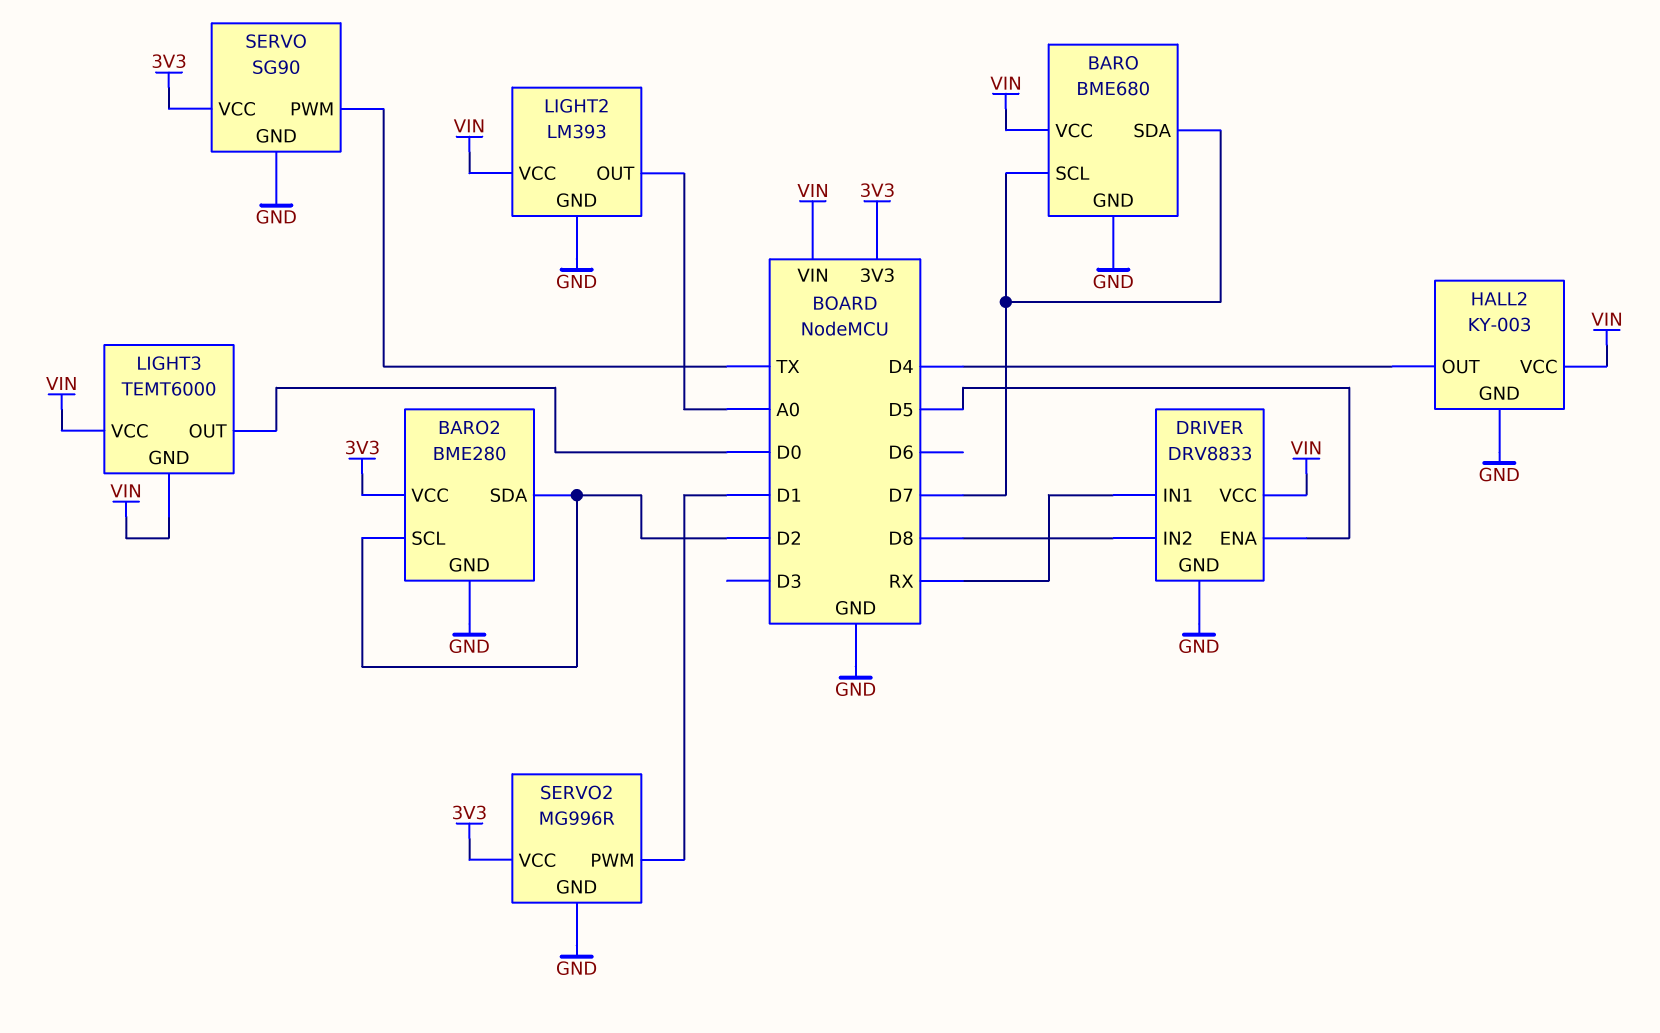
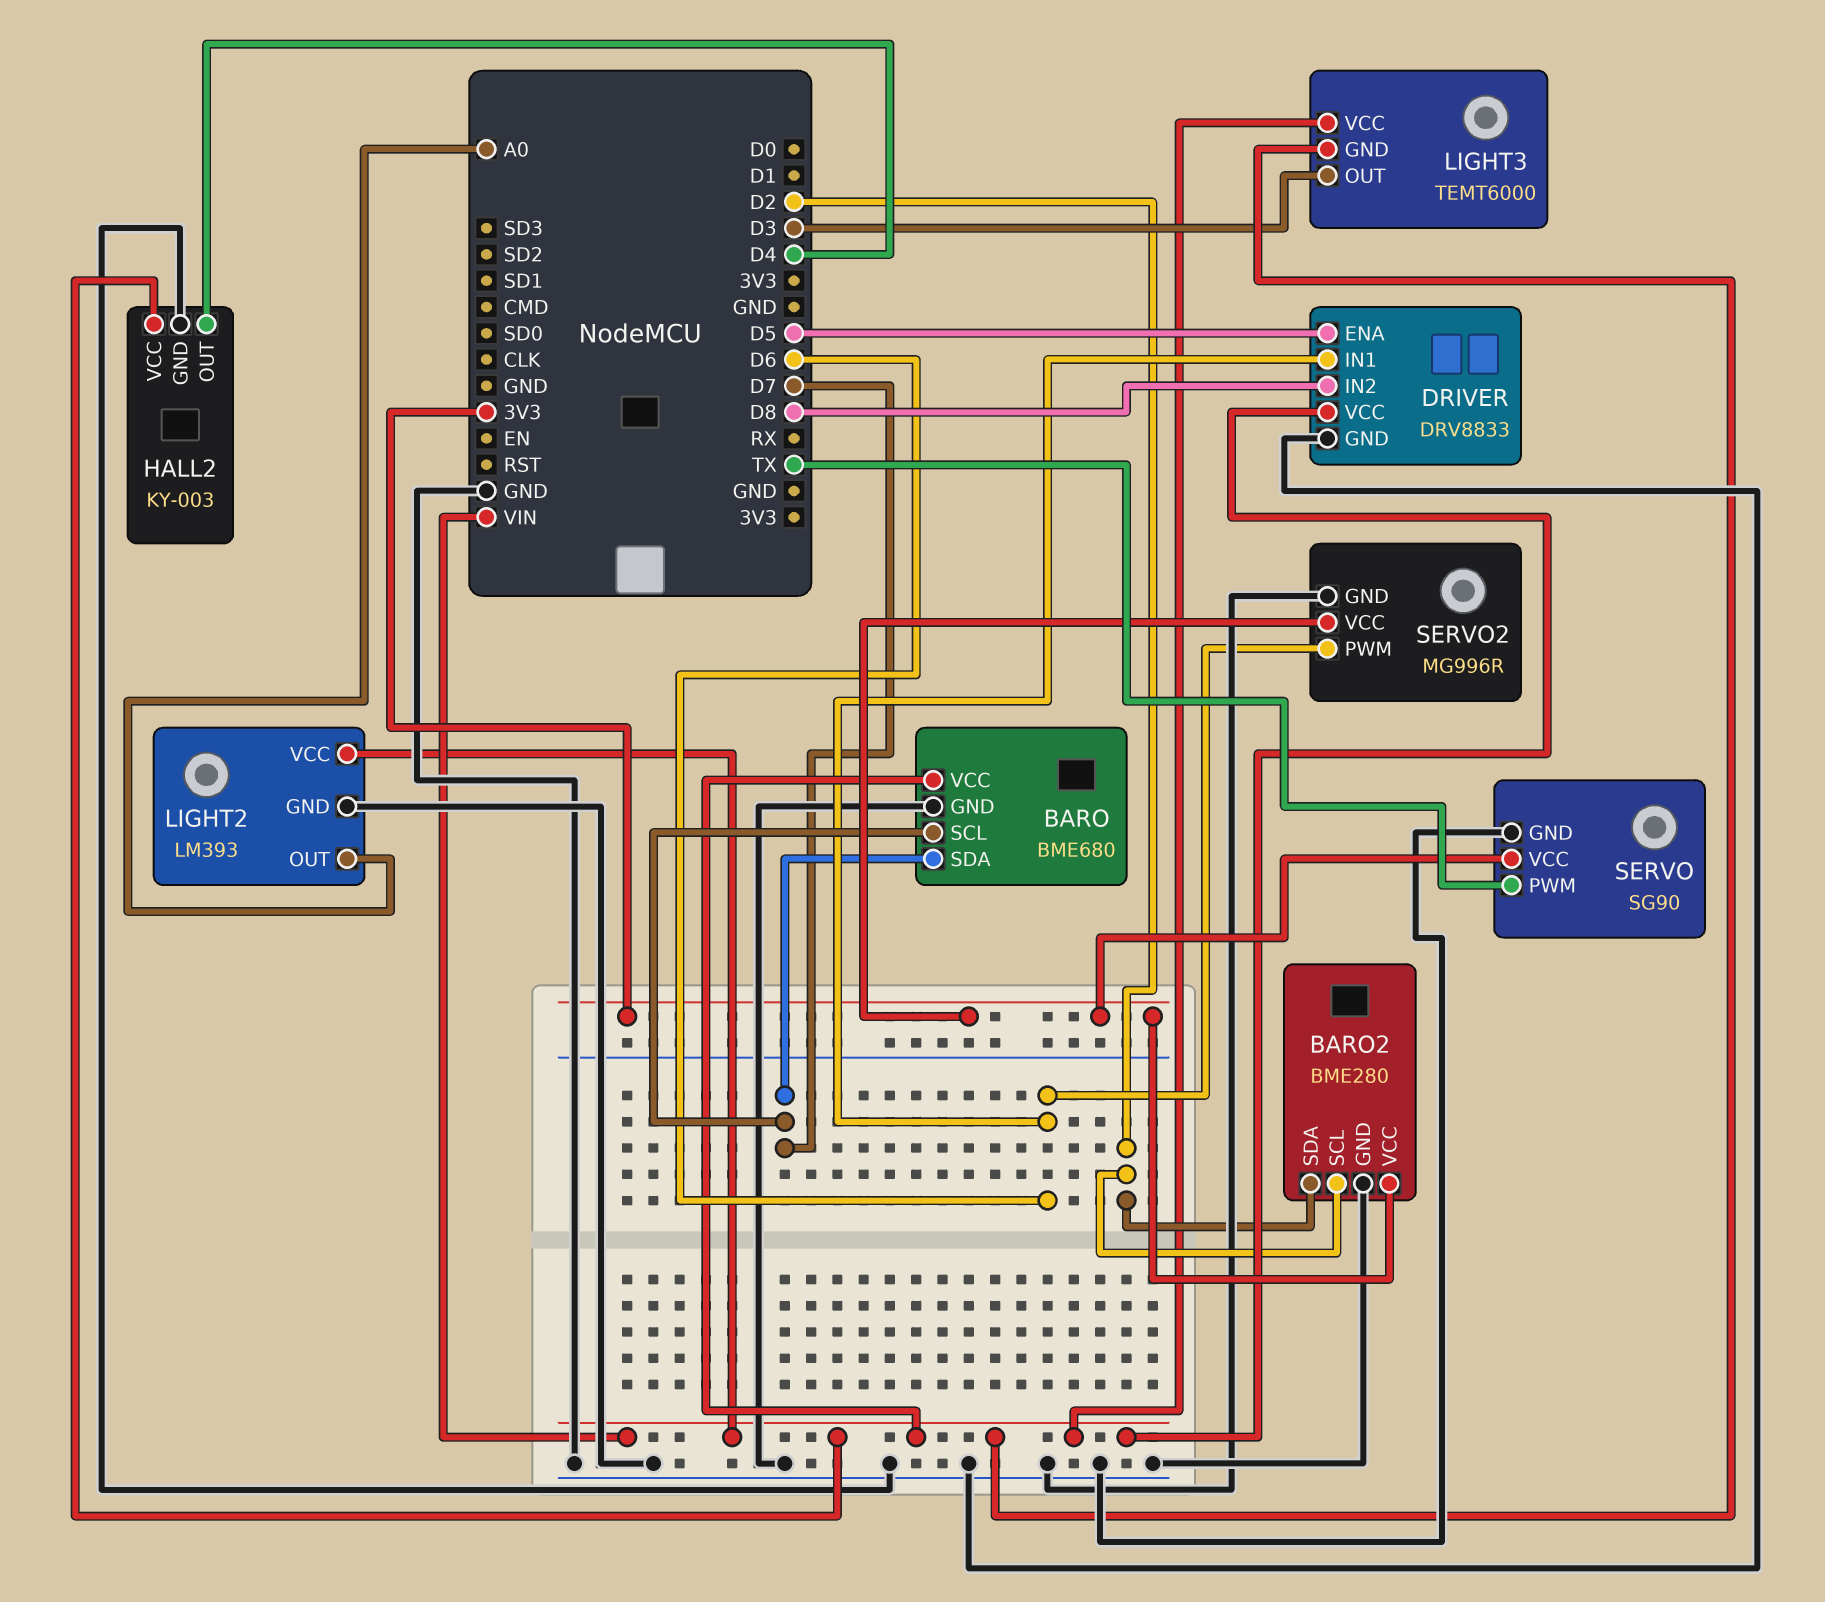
DRIVER pin IN1: RX -> D6
LIGHT3 pin OUT: D0 -> D3
SERVO2 pin PWM: D1 -> D6

